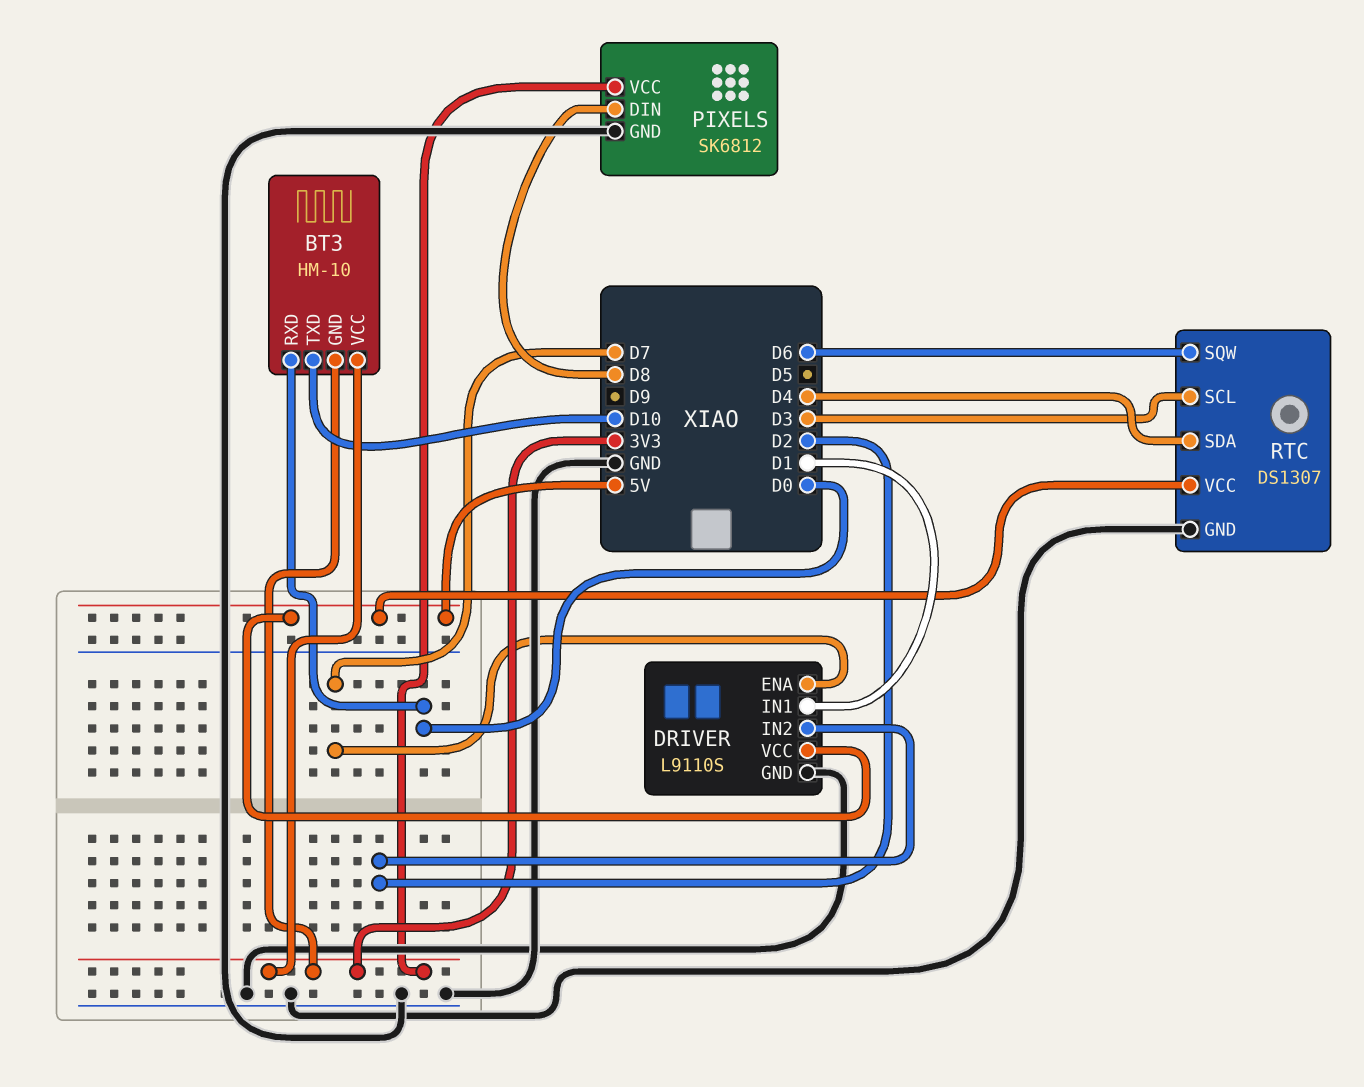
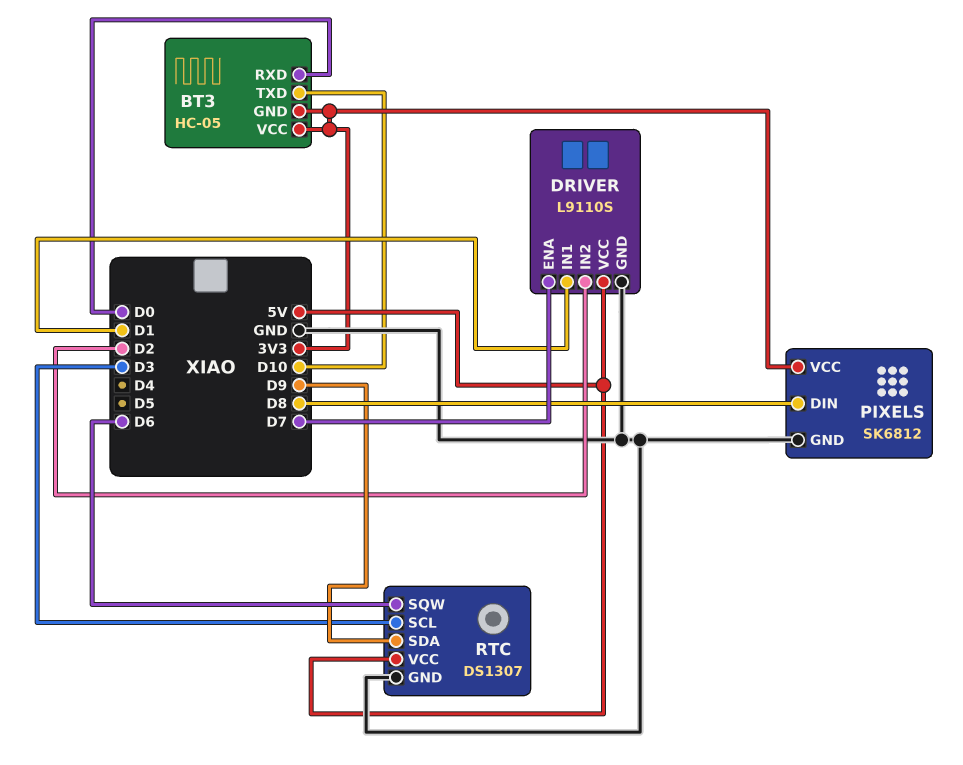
BT3: HM-10 -> HC-05
RTC pin SDA: D4 -> D9

